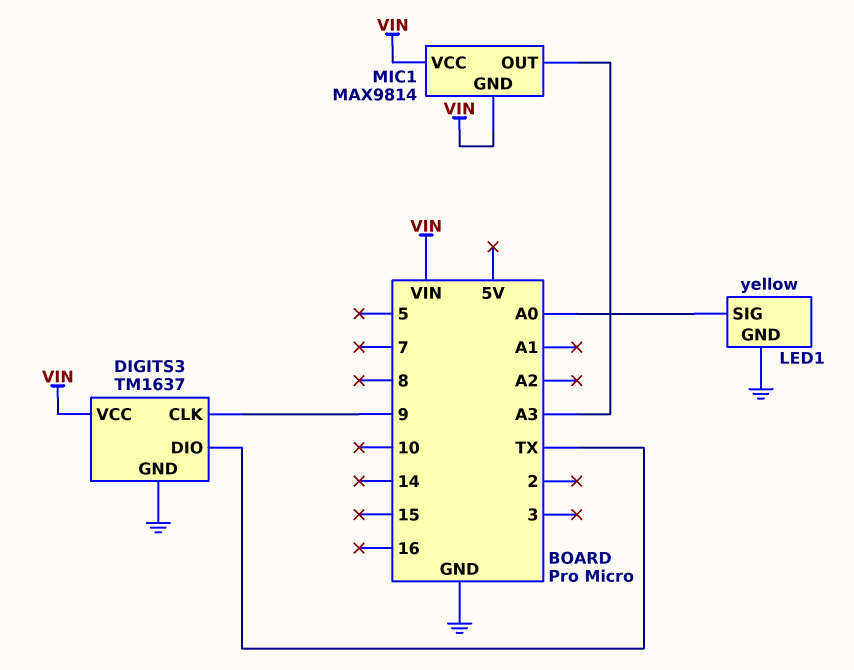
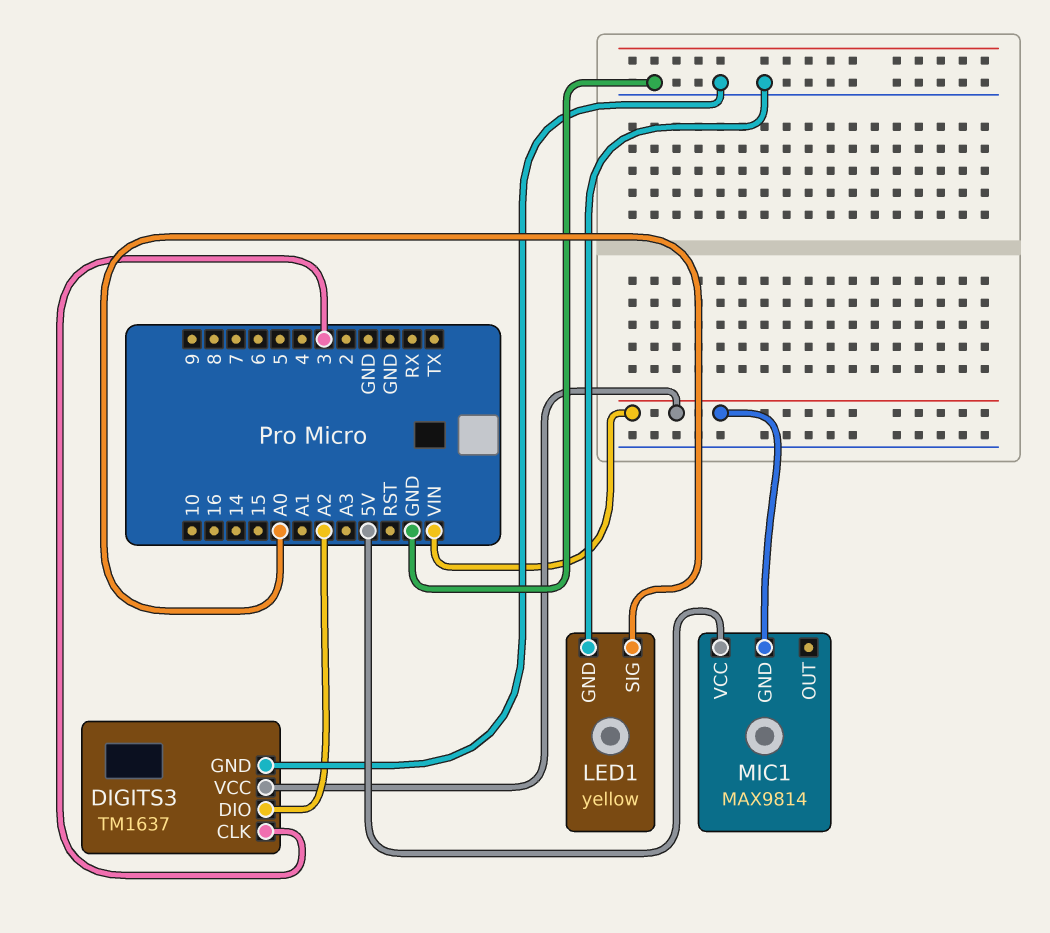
DIGITS3 pin CLK: 9 -> 3
DIGITS3 pin DIO: TX -> A2
MIC1 pin OUT: A3 -> none
MIC1 pin VCC: VIN -> 5V

